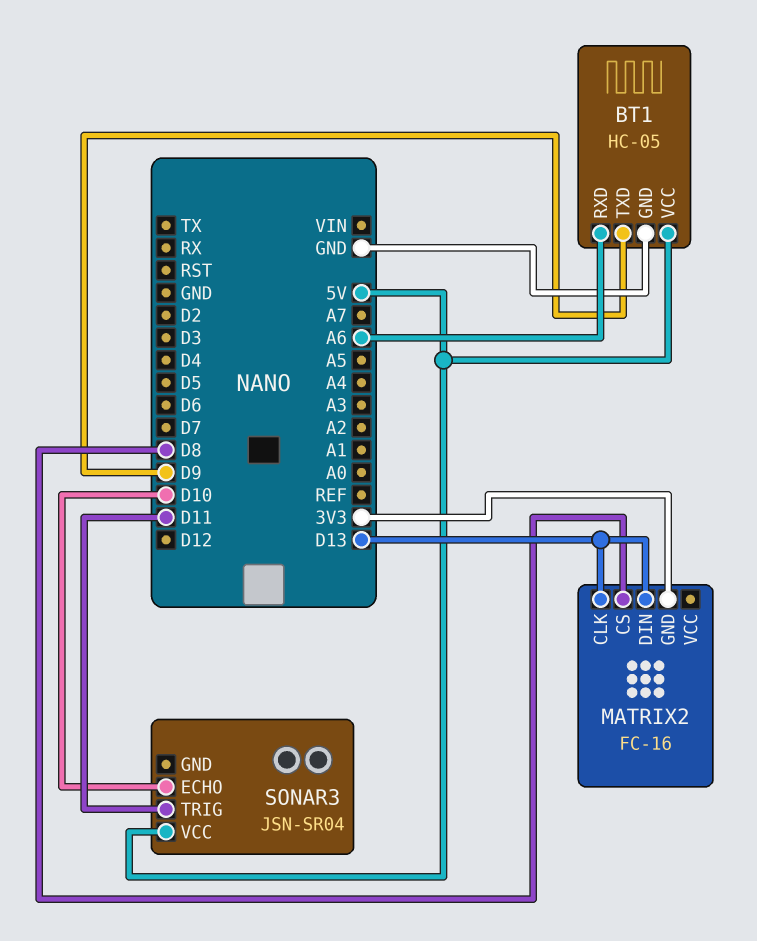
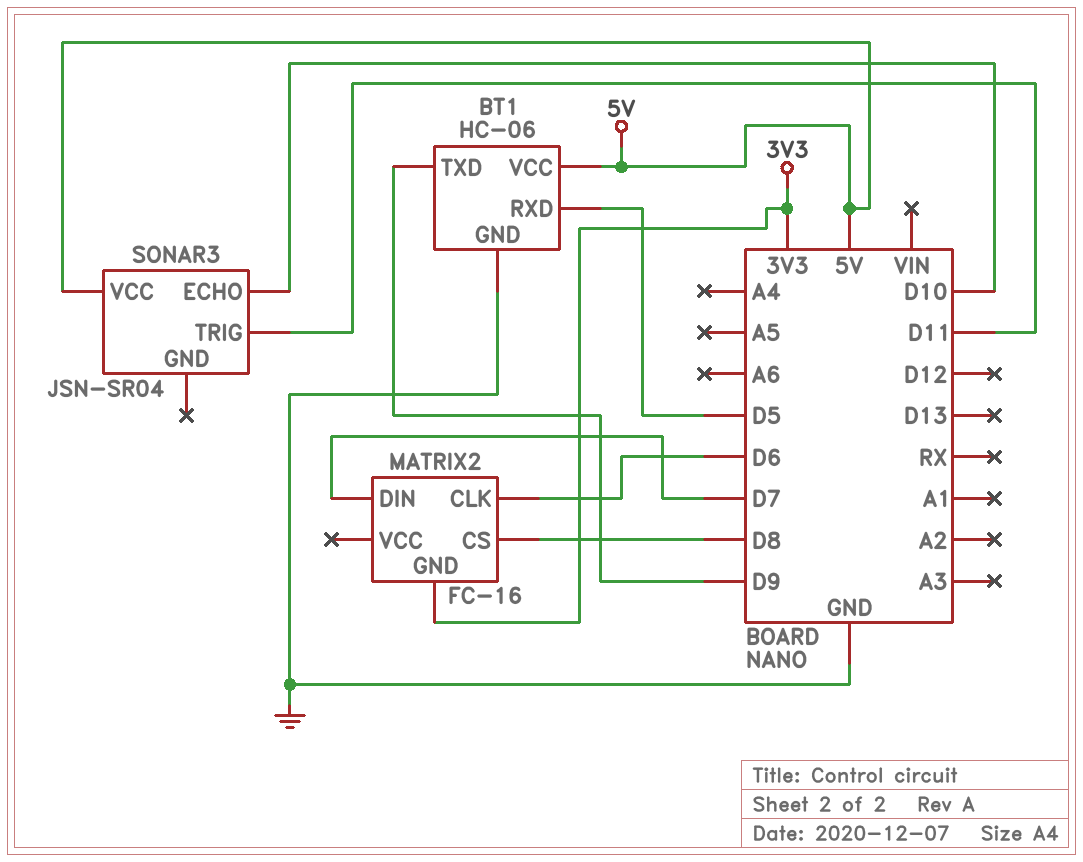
BT1: HC-05 -> HC-06
BT1 pin RXD: A6 -> D5
MATRIX2 pin CLK: D13 -> D6
MATRIX2 pin DIN: D13 -> D7

